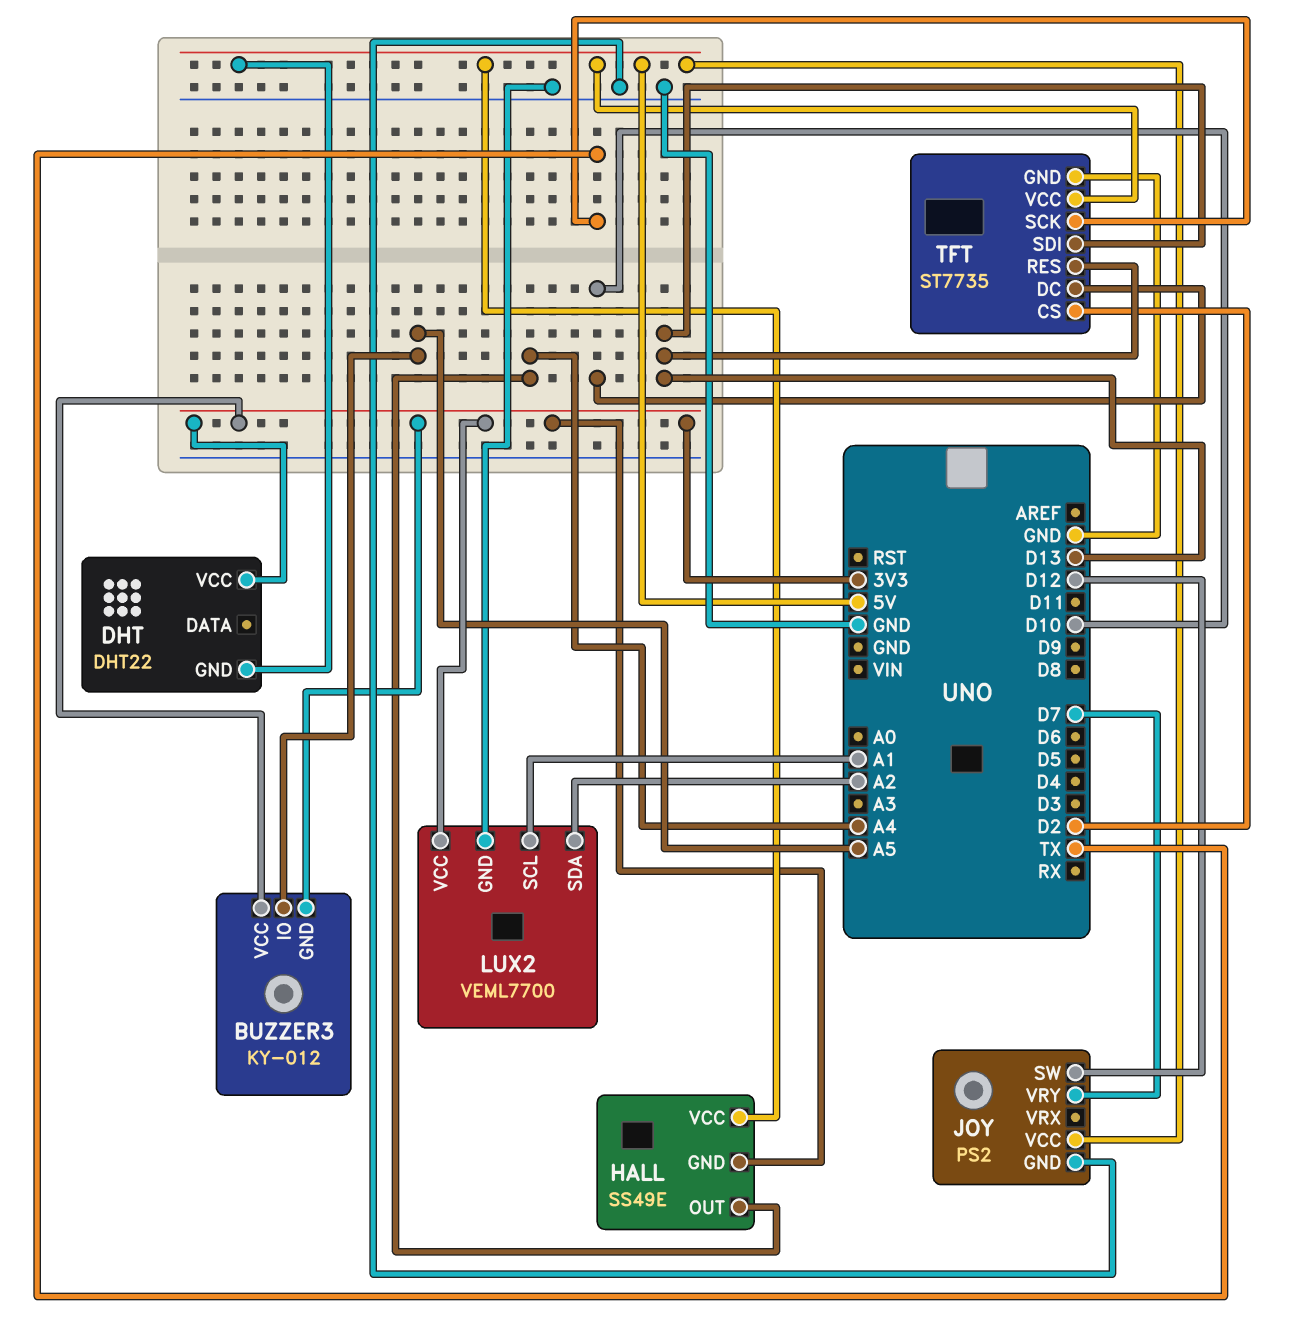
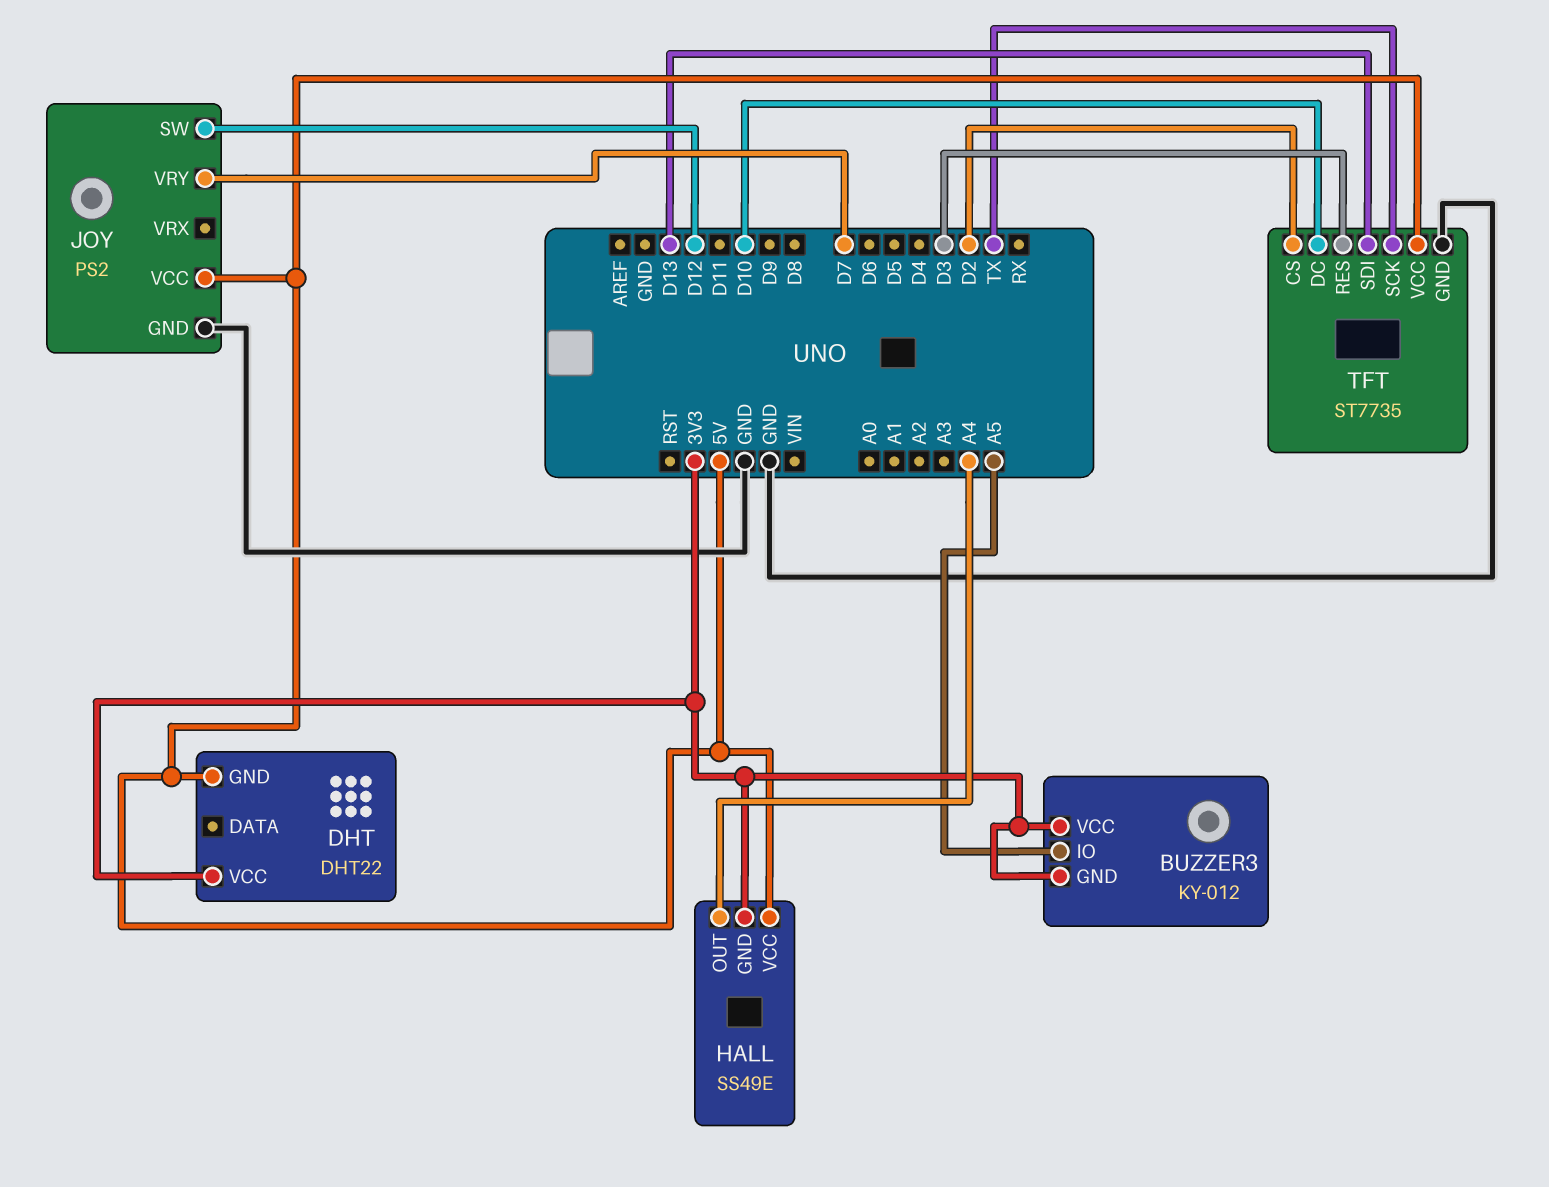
LUX2: VEML7700 -> none
LUX2 pin GND: GND -> none
LUX2 pin SCL: A1 -> none
LUX2 pin SDA: A2 -> none
LUX2 pin VCC: 3V3 -> none
TFT pin RES: D13 -> D3

